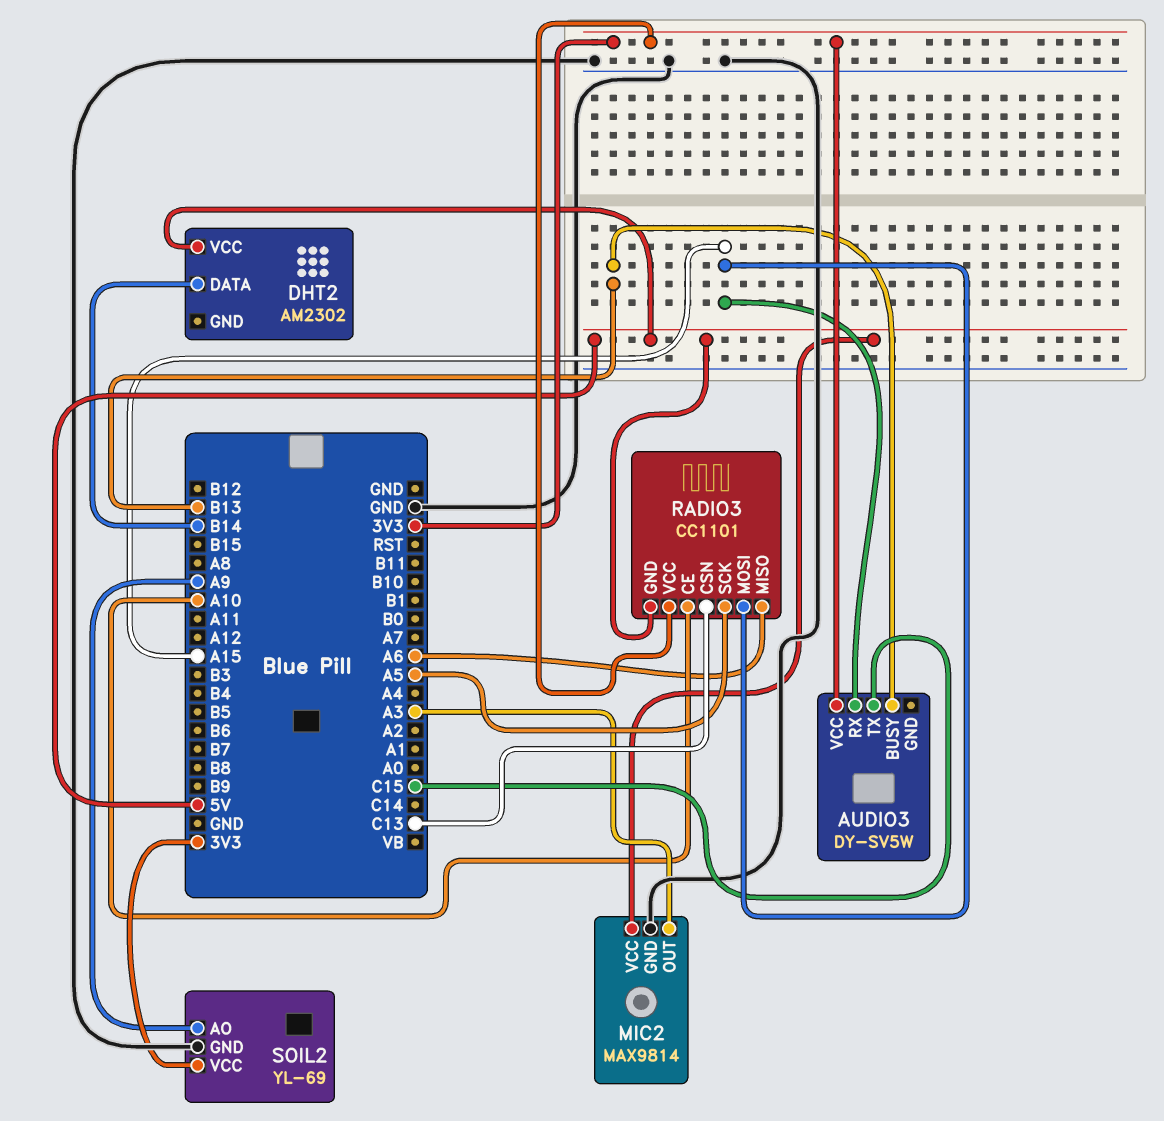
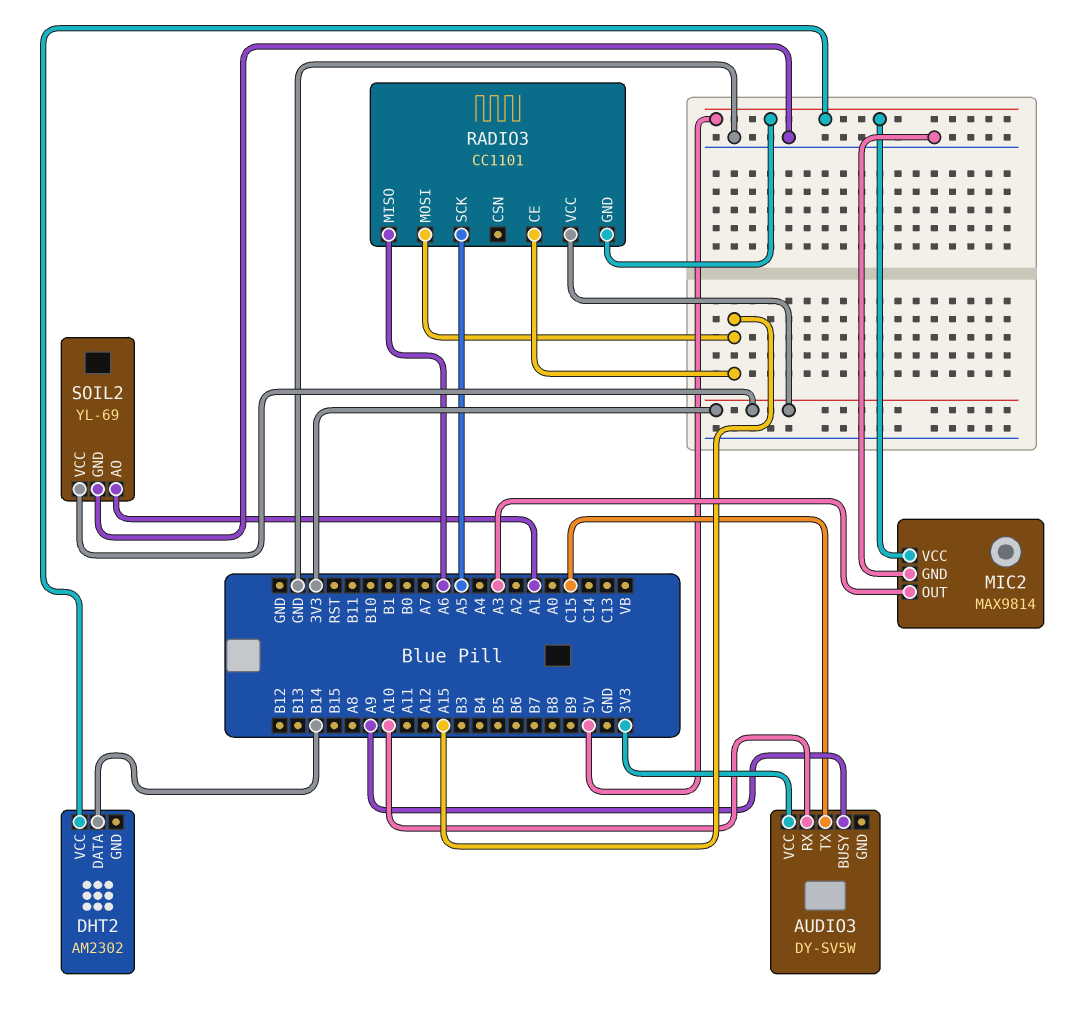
AUDIO3 pin BUSY: B13 -> A9
AUDIO3 pin RX: A15 -> A10
RADIO3 pin CE: A10 -> A15
RADIO3 pin CSN: C13 -> none
SOIL2 pin AO: A9 -> A1

